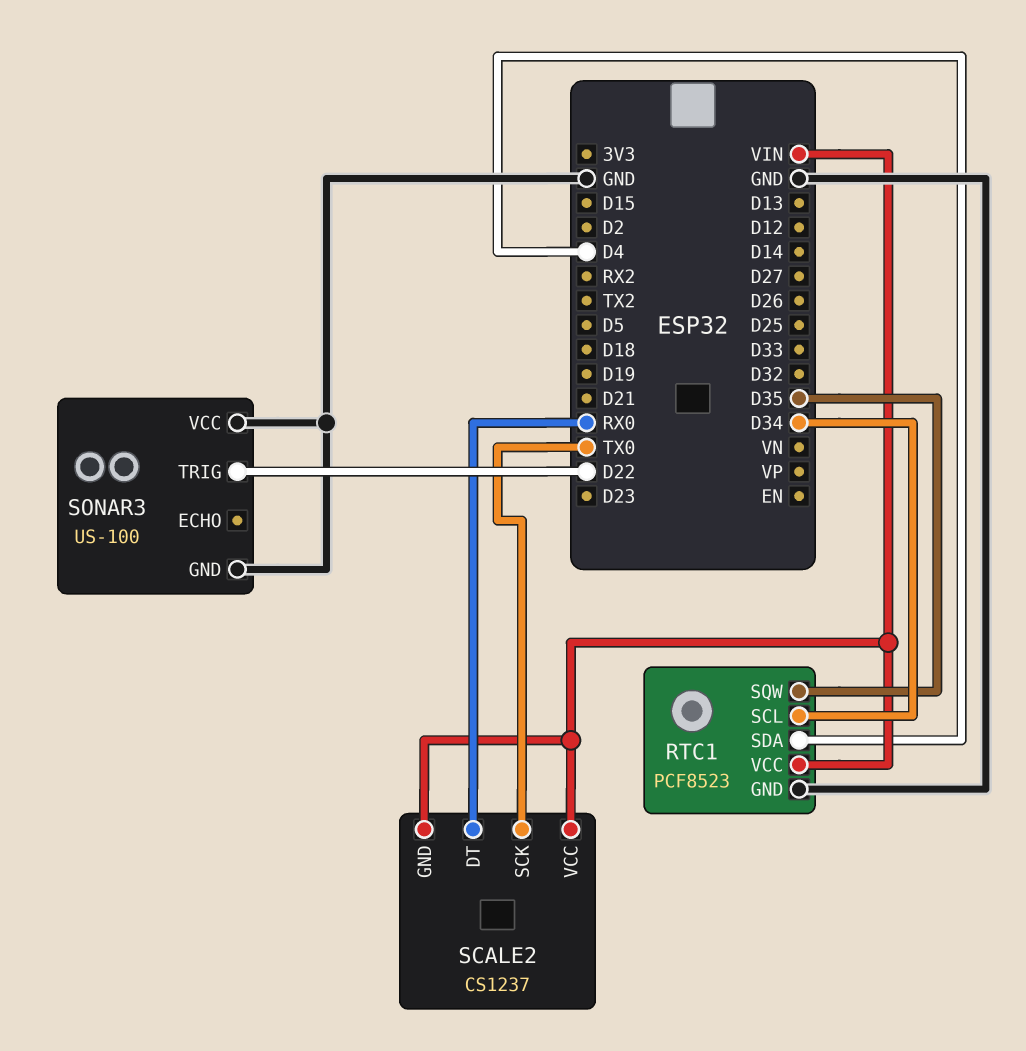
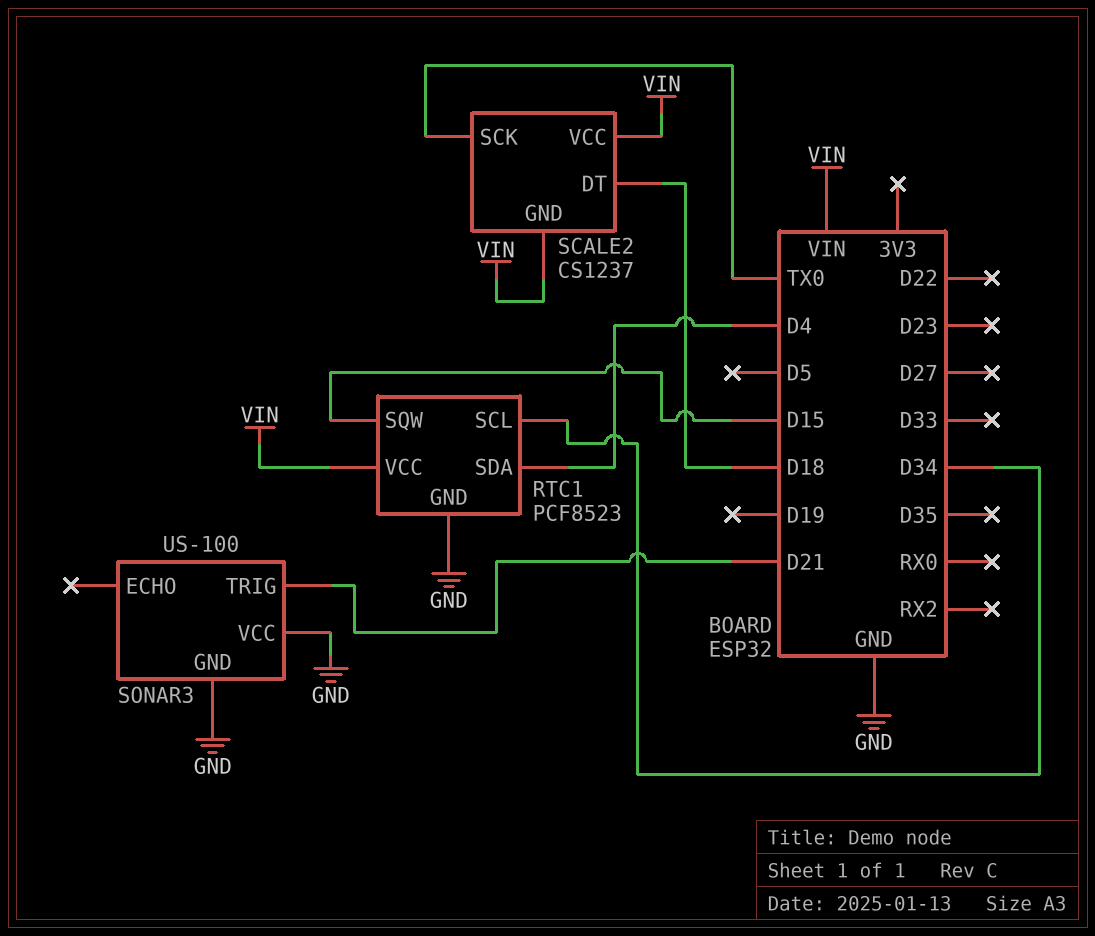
RTC1 pin SQW: D35 -> D15
SCALE2 pin DT: RX0 -> D18
SONAR3 pin TRIG: D22 -> D21

